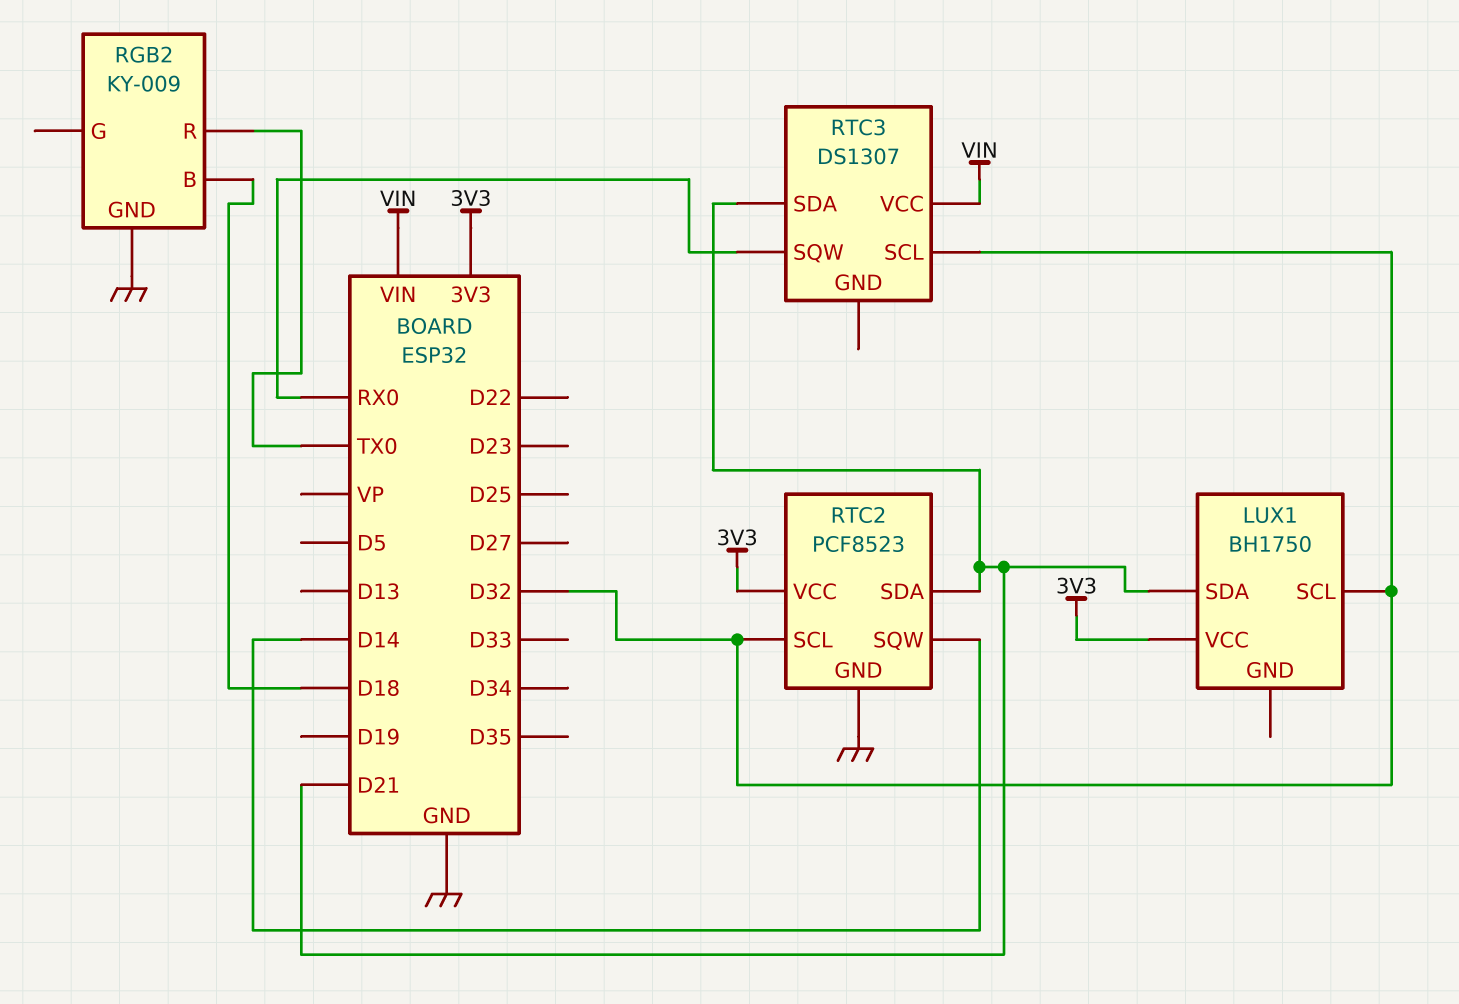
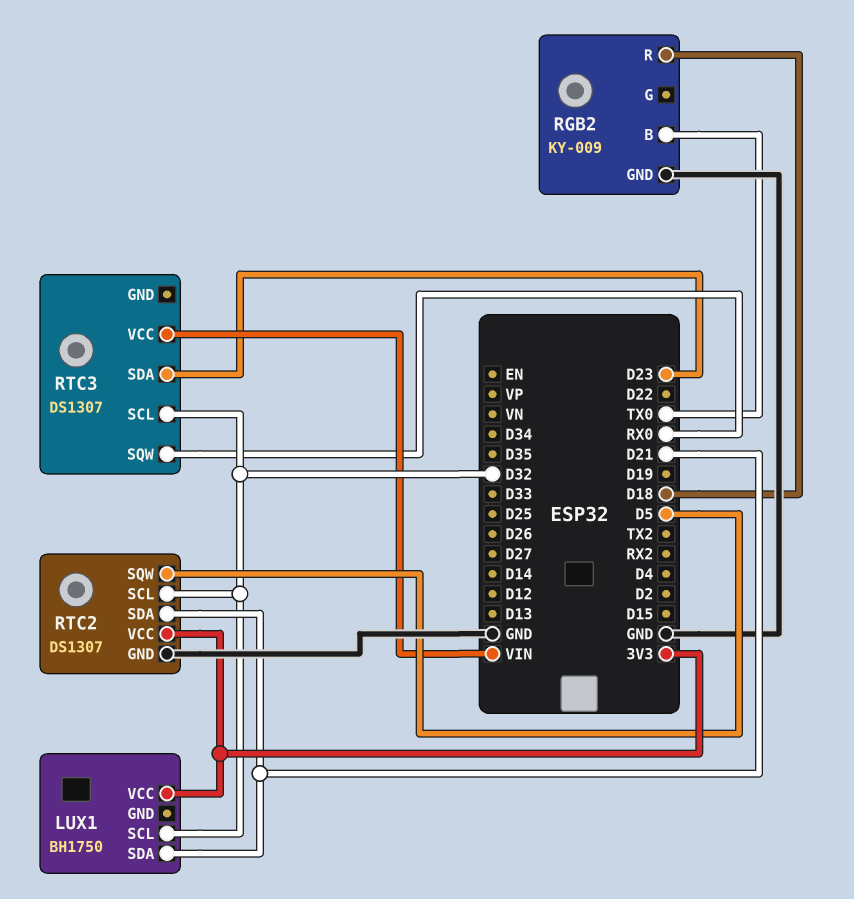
RGB2 pin B: D18 -> TX0
RGB2 pin R: TX0 -> D18
RTC2: PCF8523 -> DS1307
RTC2 pin SQW: D14 -> D5
RTC3 pin SDA: D21 -> D23

